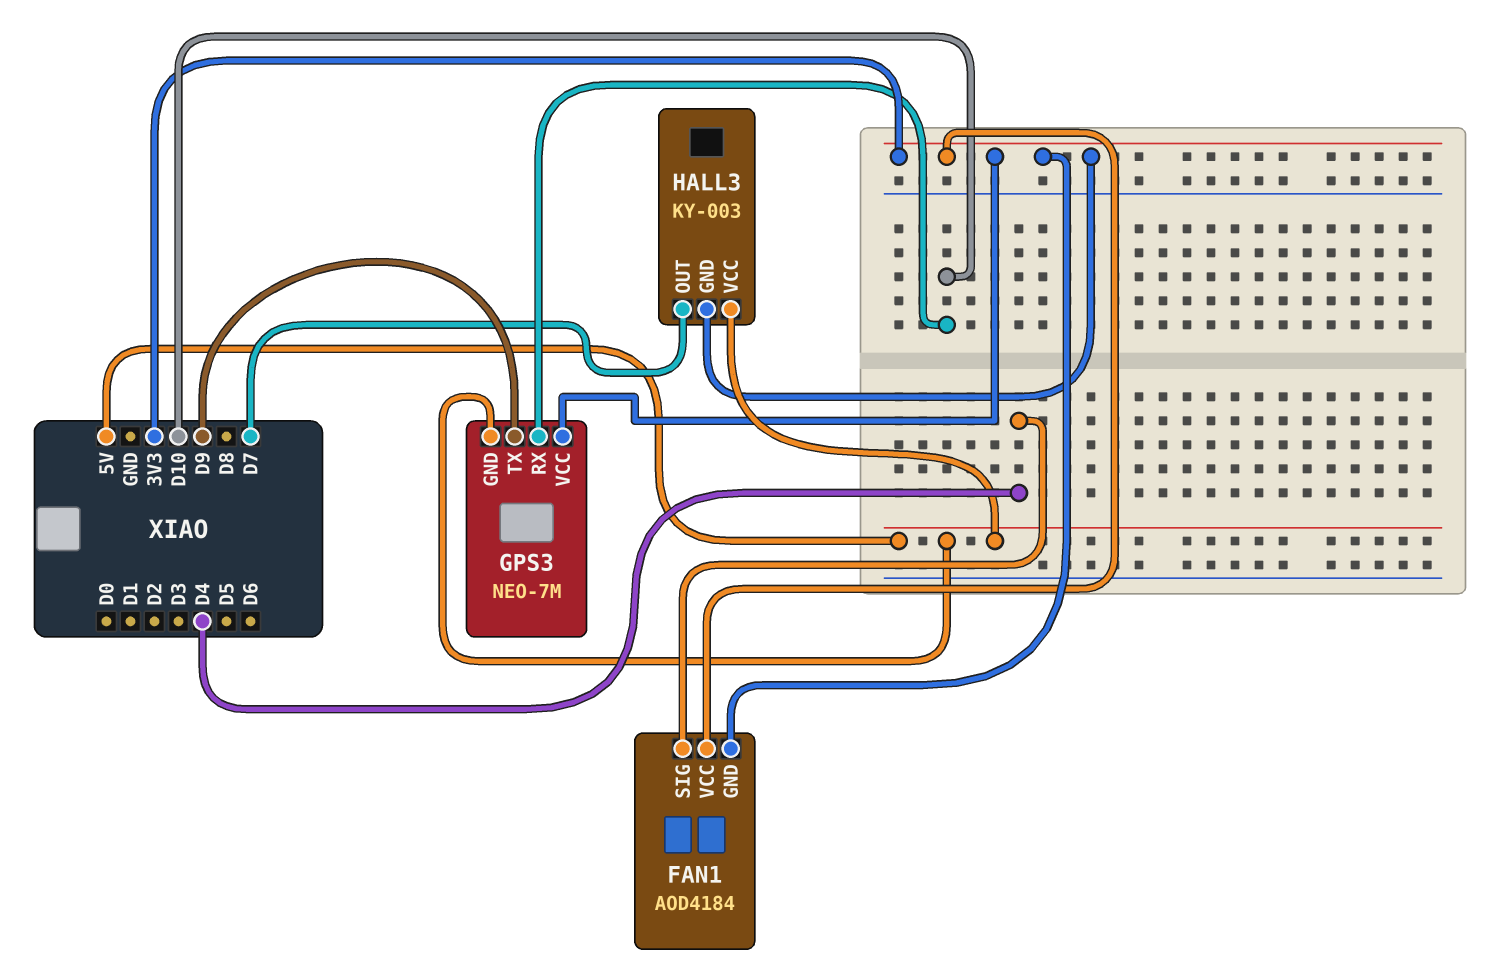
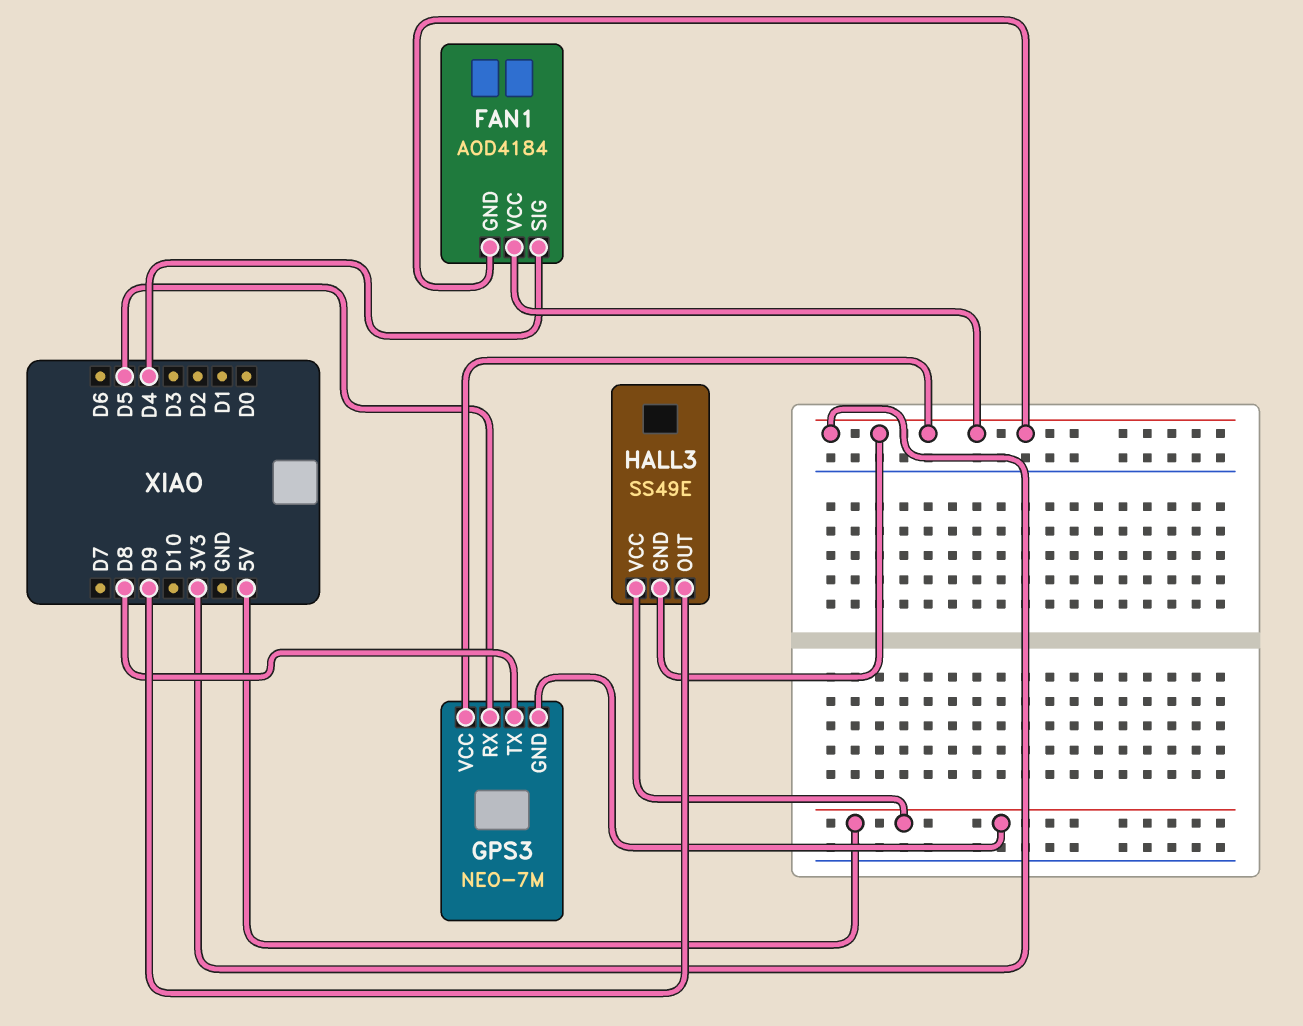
GPS3 pin RX: D10 -> D5
GPS3 pin TX: D9 -> D8
HALL3: KY-003 -> SS49E
HALL3 pin OUT: D7 -> D9

